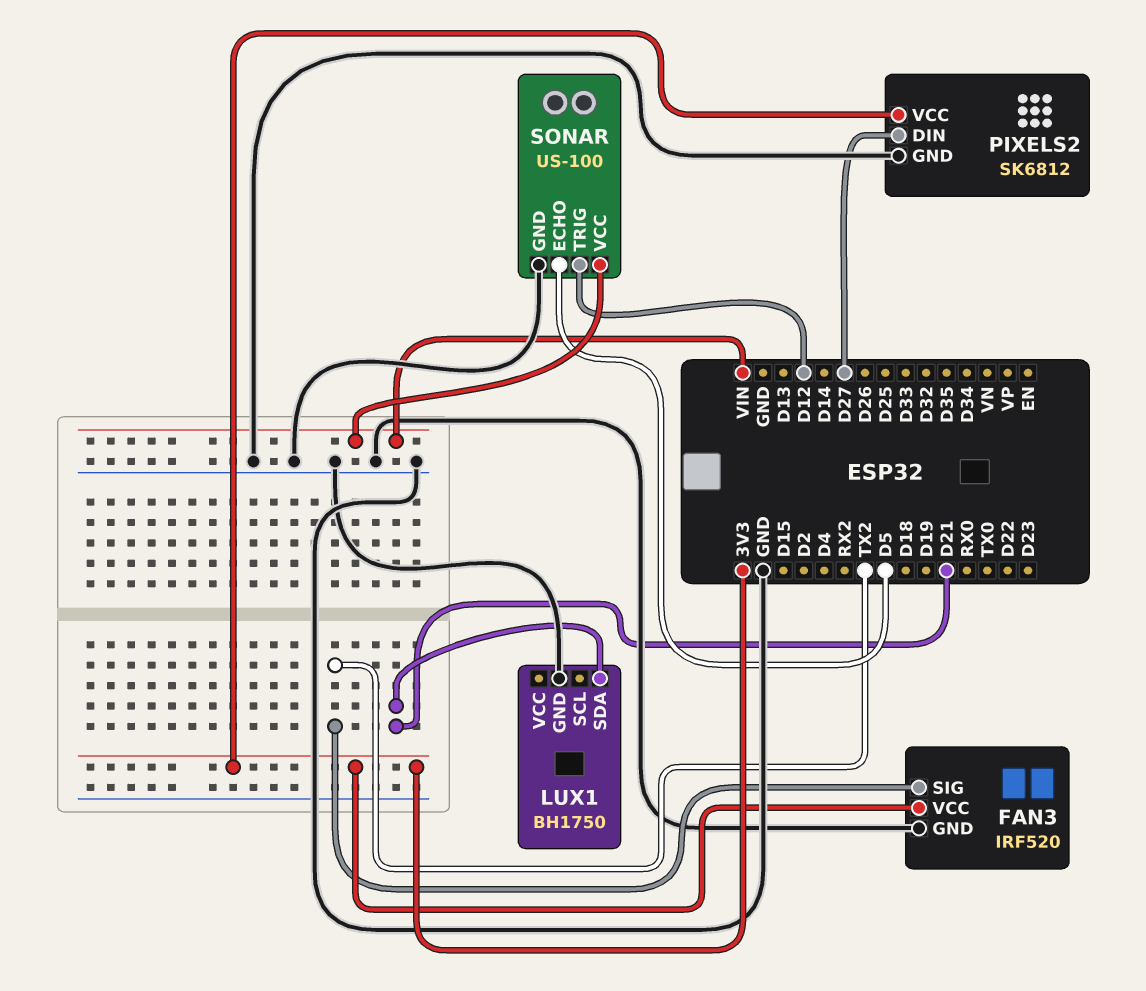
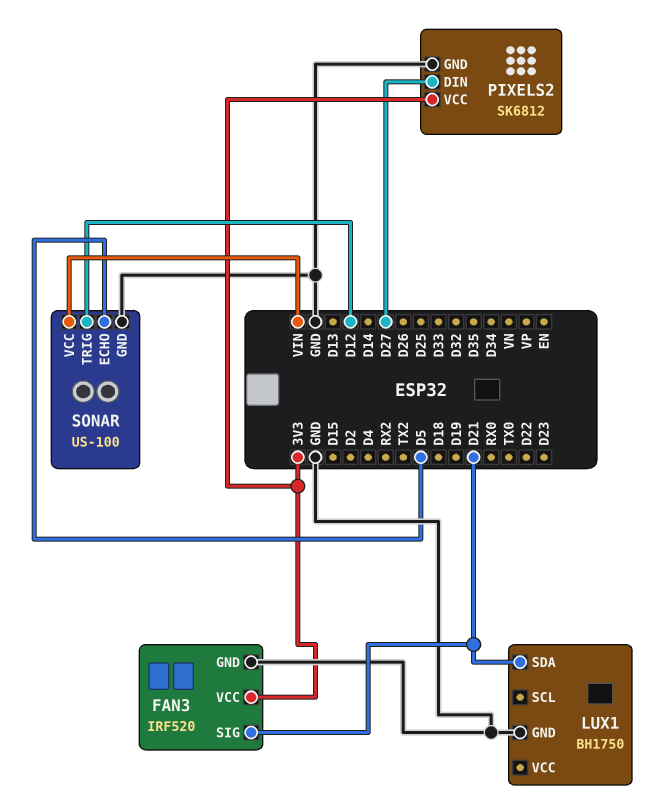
FAN3 pin SIG: TX2 -> D21

